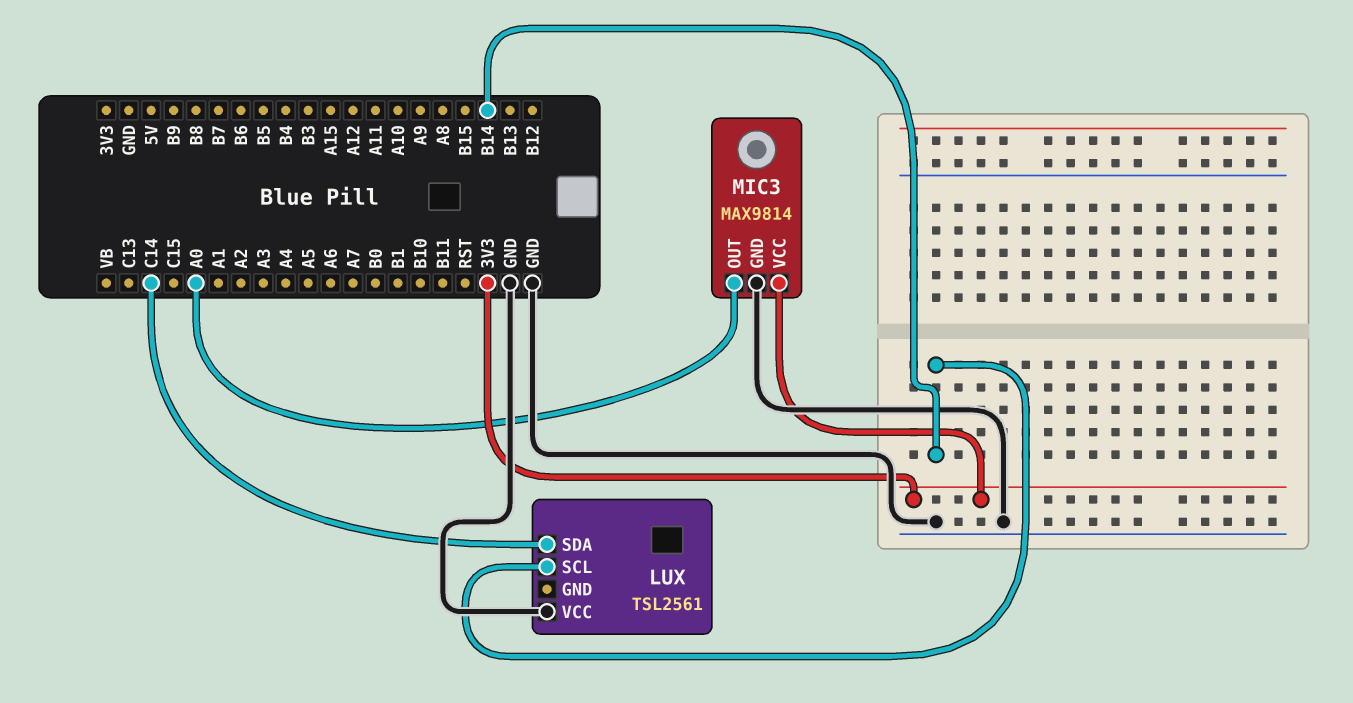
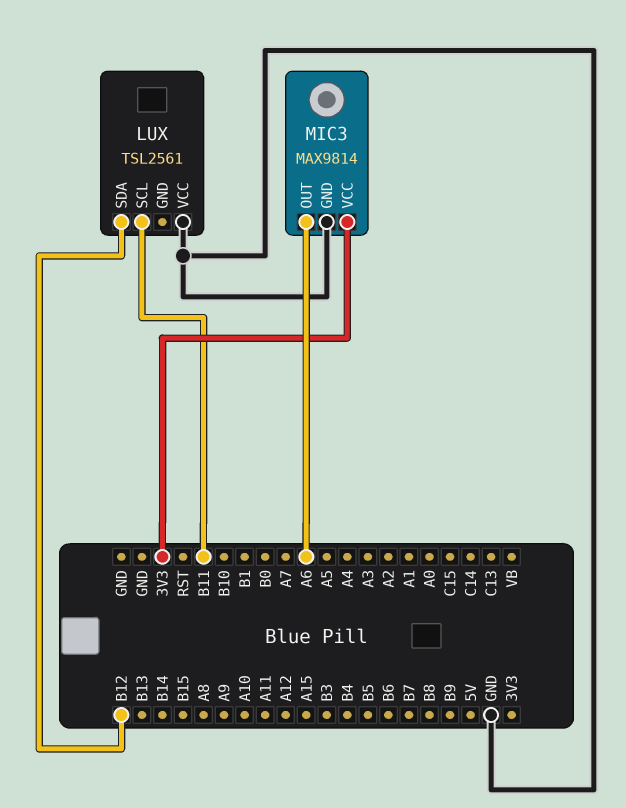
LUX pin SCL: B14 -> B11
LUX pin SDA: C14 -> B12
MIC3 pin OUT: A0 -> A6

